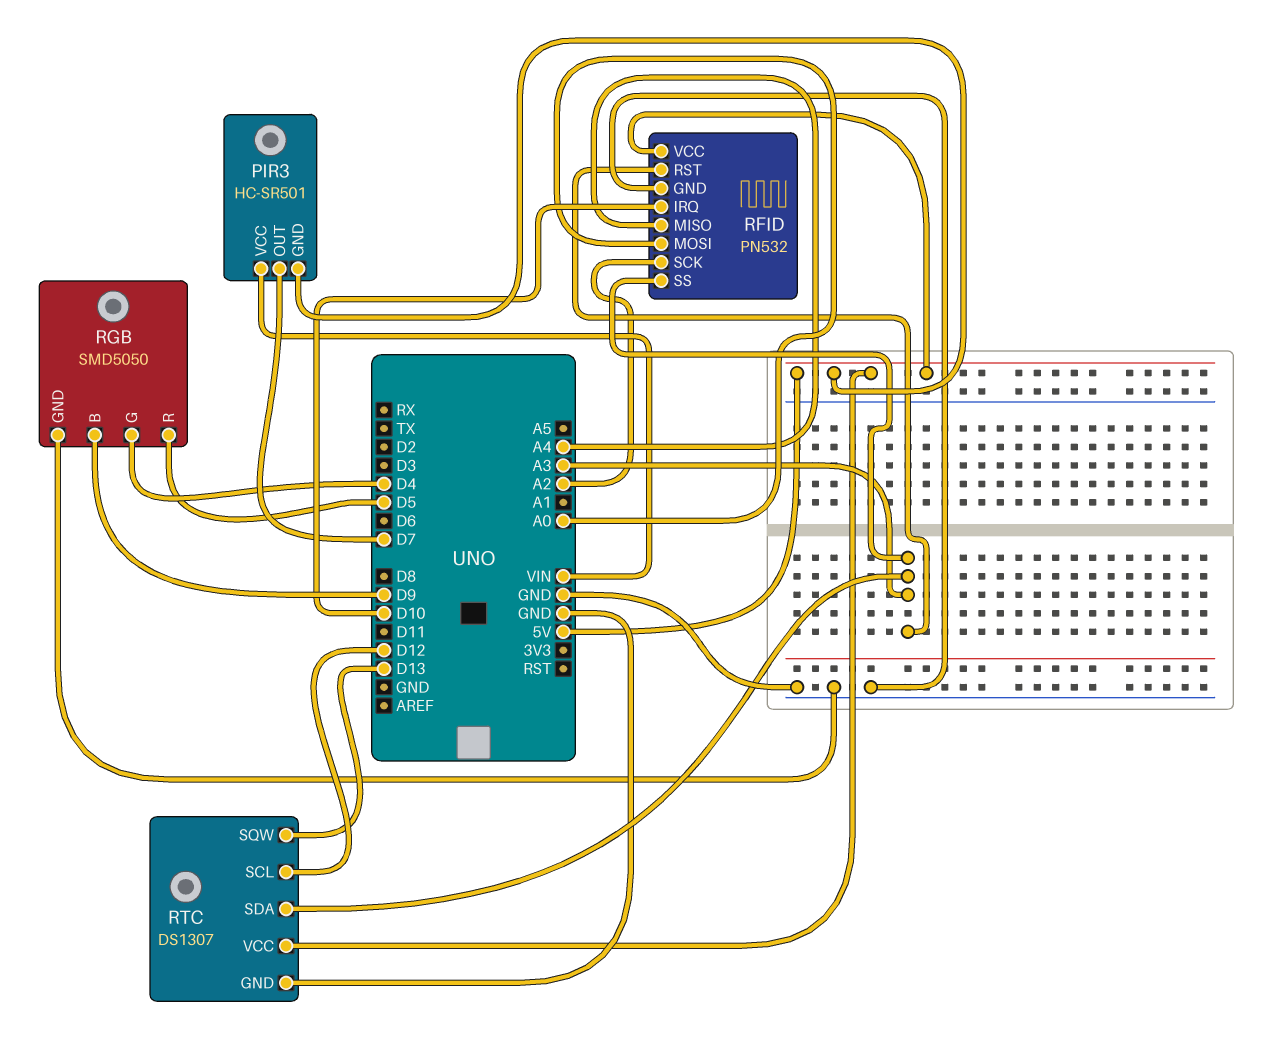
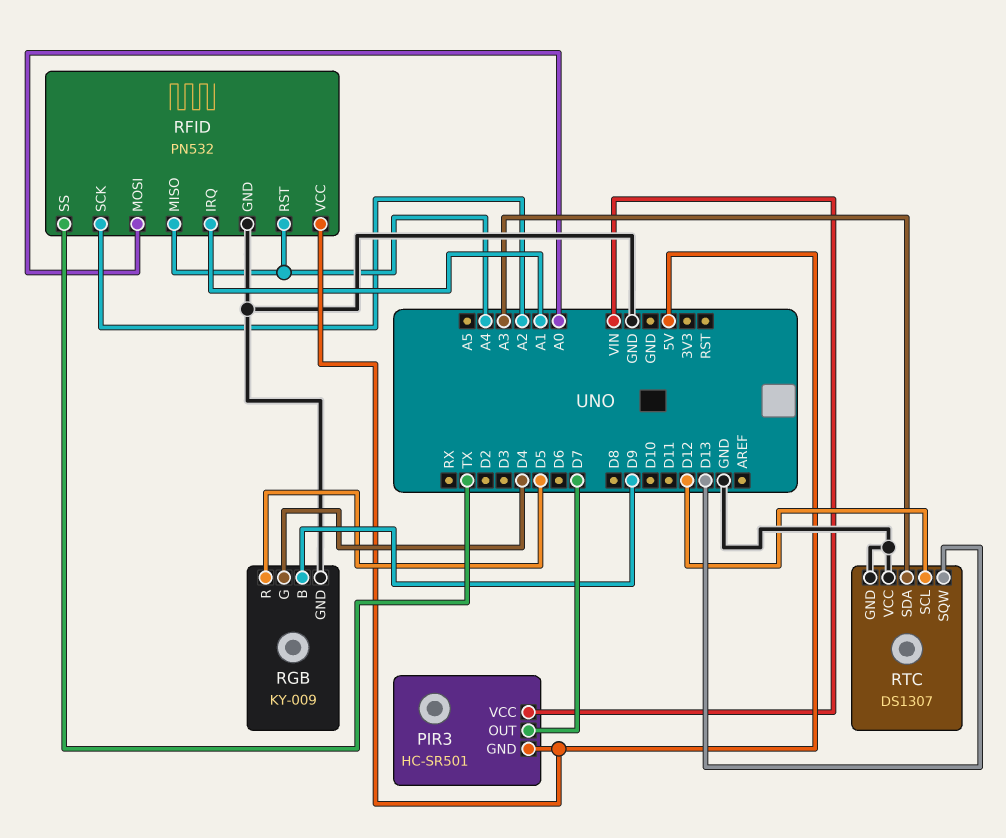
RFID pin IRQ: D10 -> A1
RFID pin RST: A3 -> A4
RFID pin SS: A3 -> TX
RGB: SMD5050 -> KY-009
RTC pin VCC: 5V -> GND

